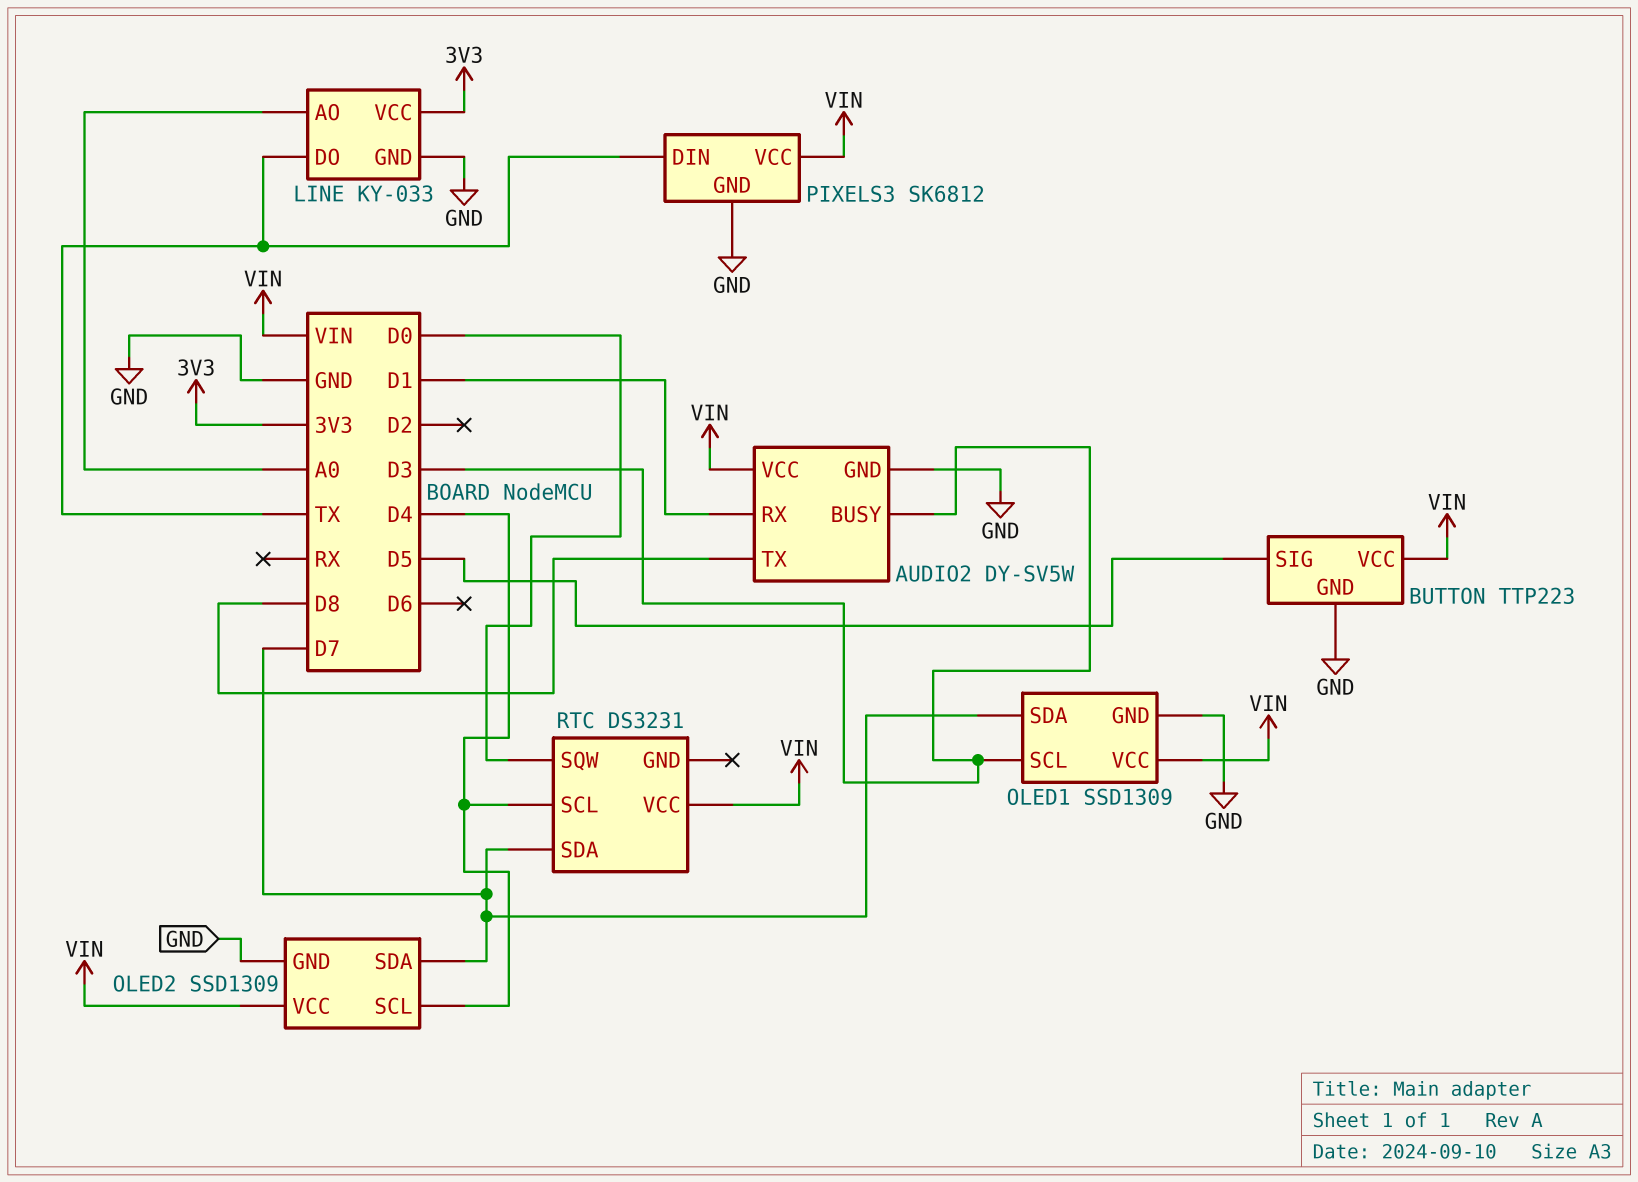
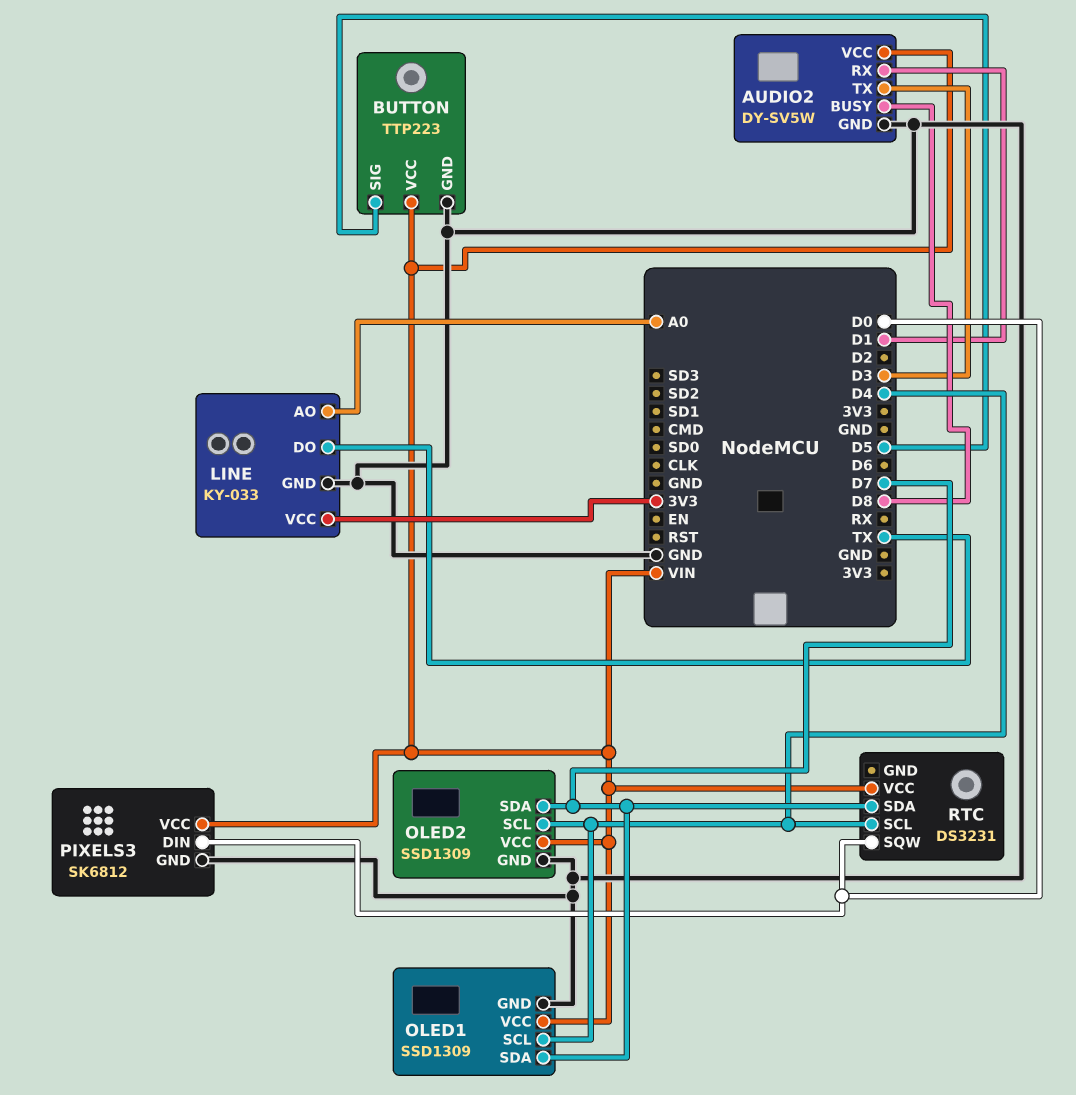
AUDIO2 pin BUSY: D3 -> D8
AUDIO2 pin TX: D8 -> D3
OLED1 pin SCL: D3 -> D4
PIXELS3 pin DIN: TX -> D0

